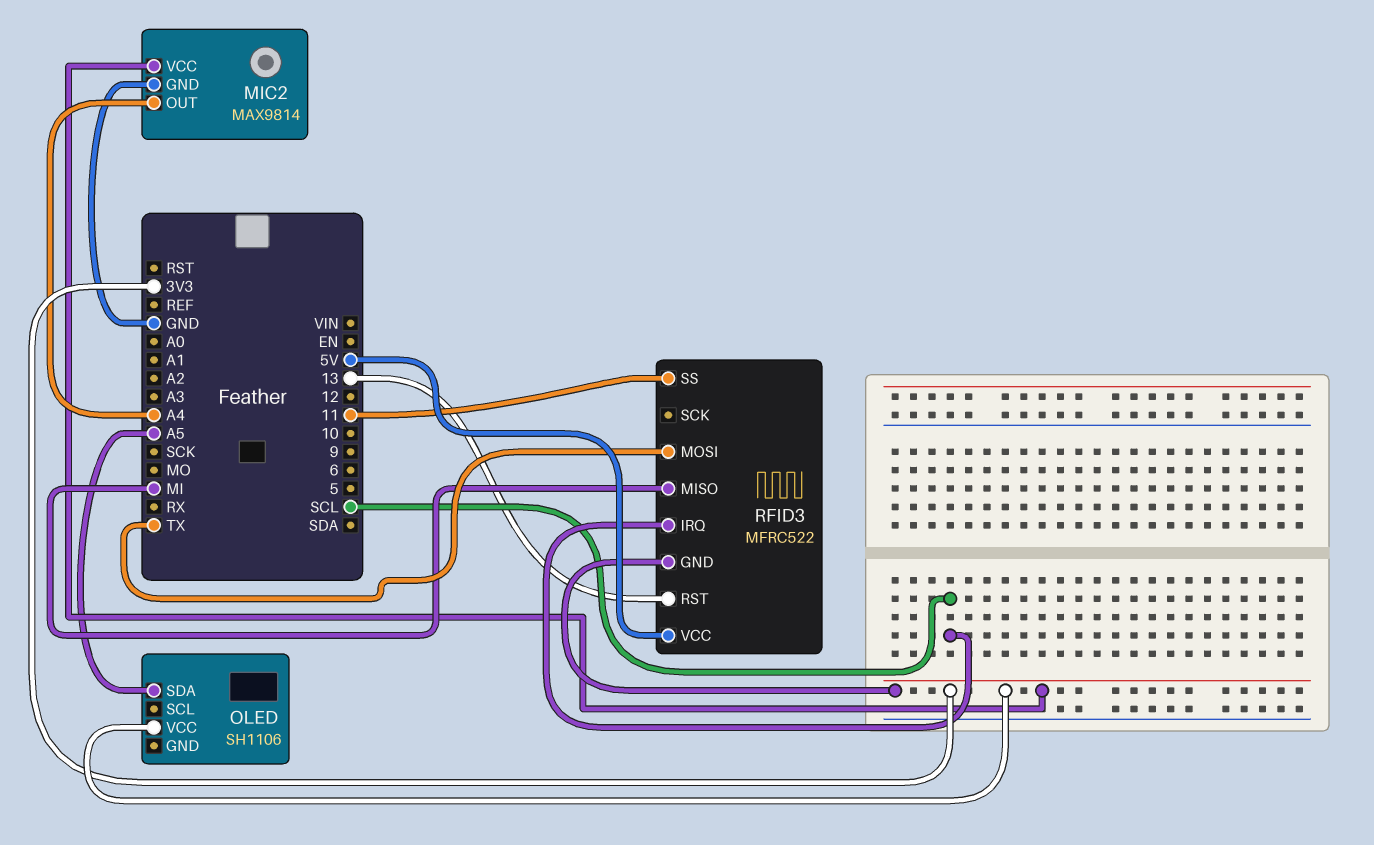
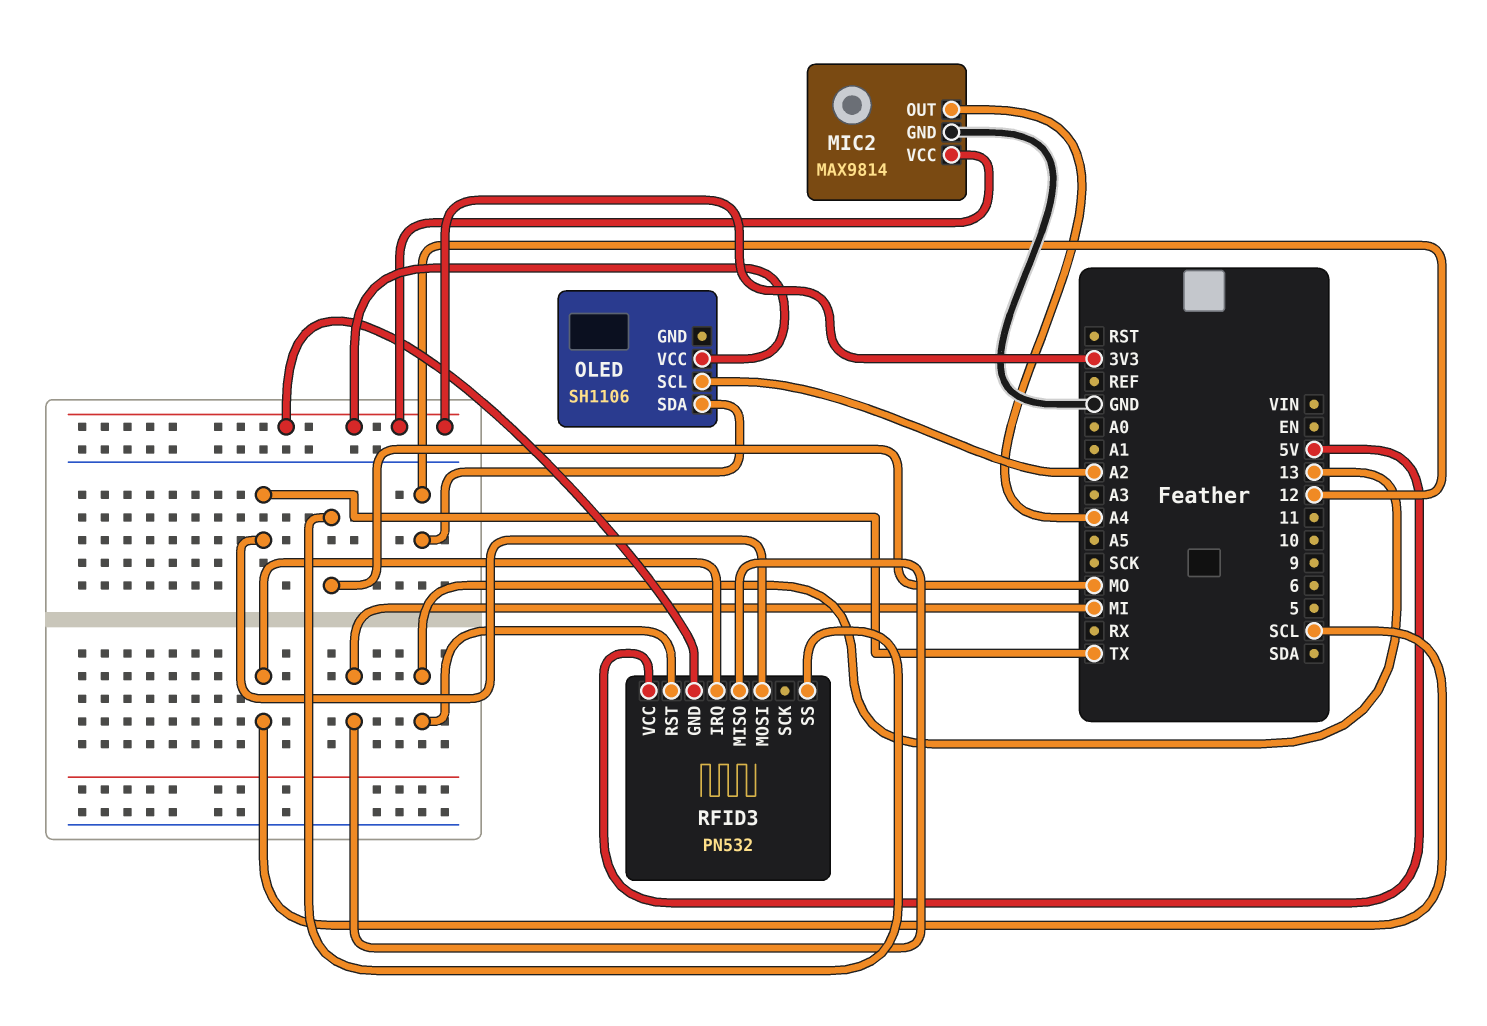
OLED pin SCL: none -> A2
OLED pin SDA: A5 -> 12
RFID3: MFRC522 -> PN532
RFID3 pin SS: 11 -> MO

